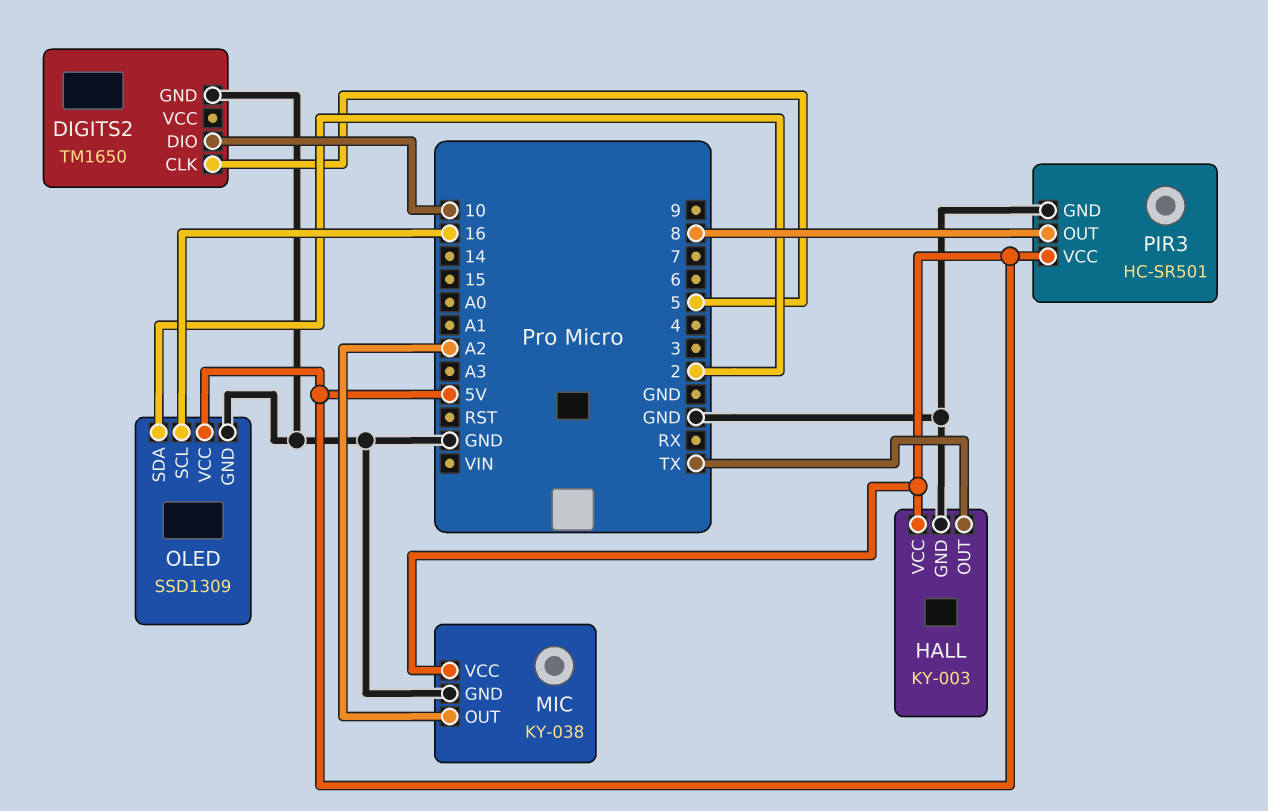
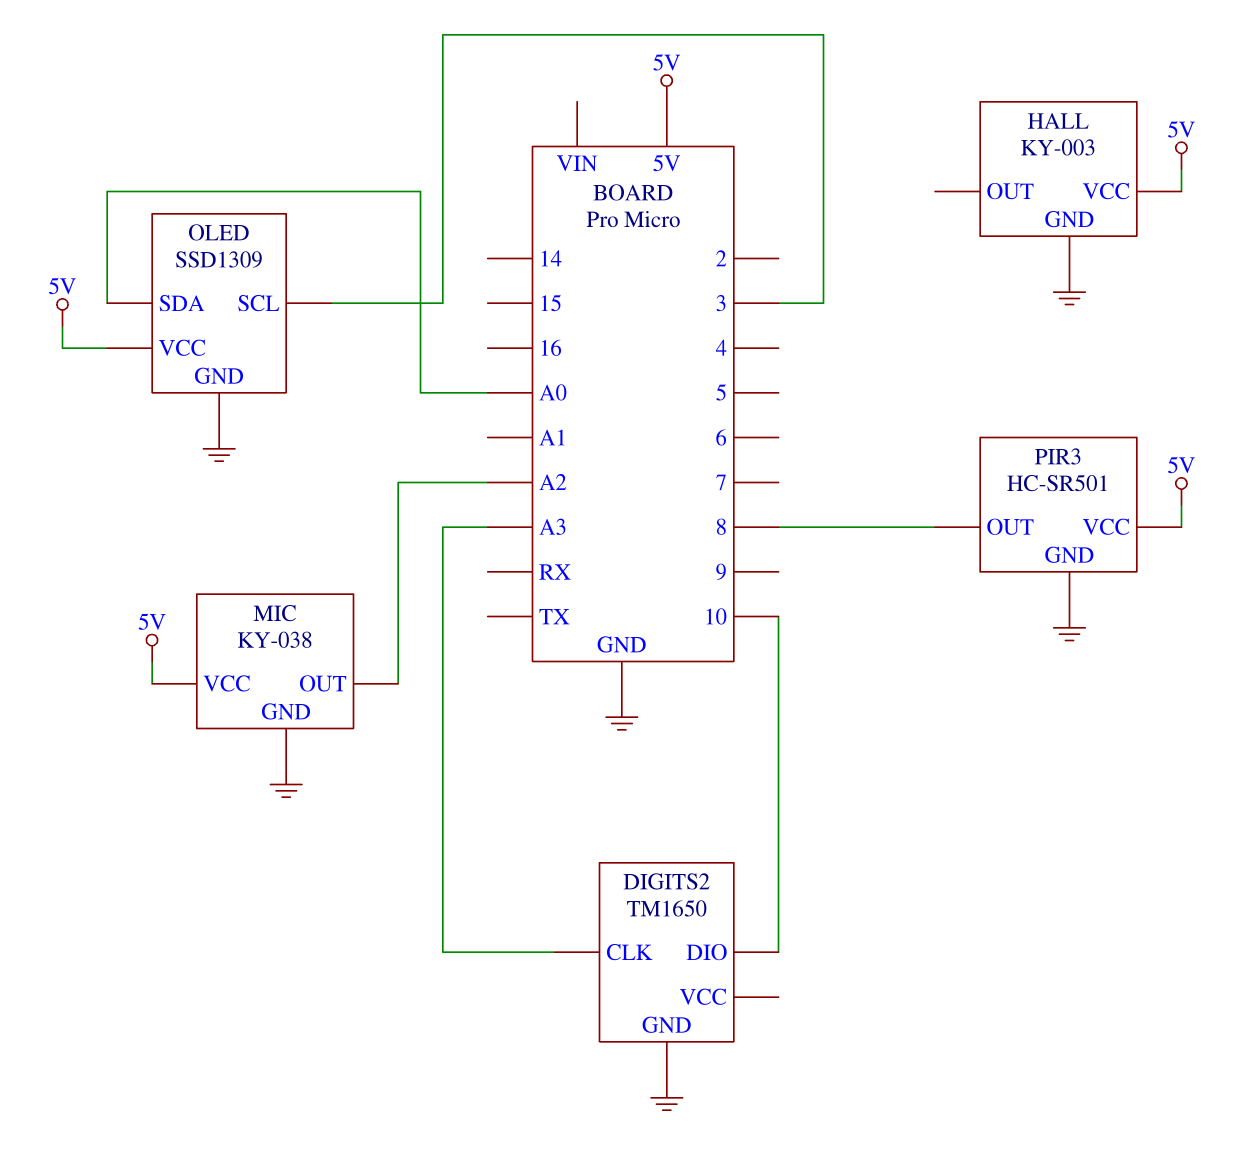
DIGITS2 pin CLK: 5 -> A3
HALL pin OUT: TX -> none
OLED pin SCL: 16 -> 3
OLED pin SDA: 2 -> A0

